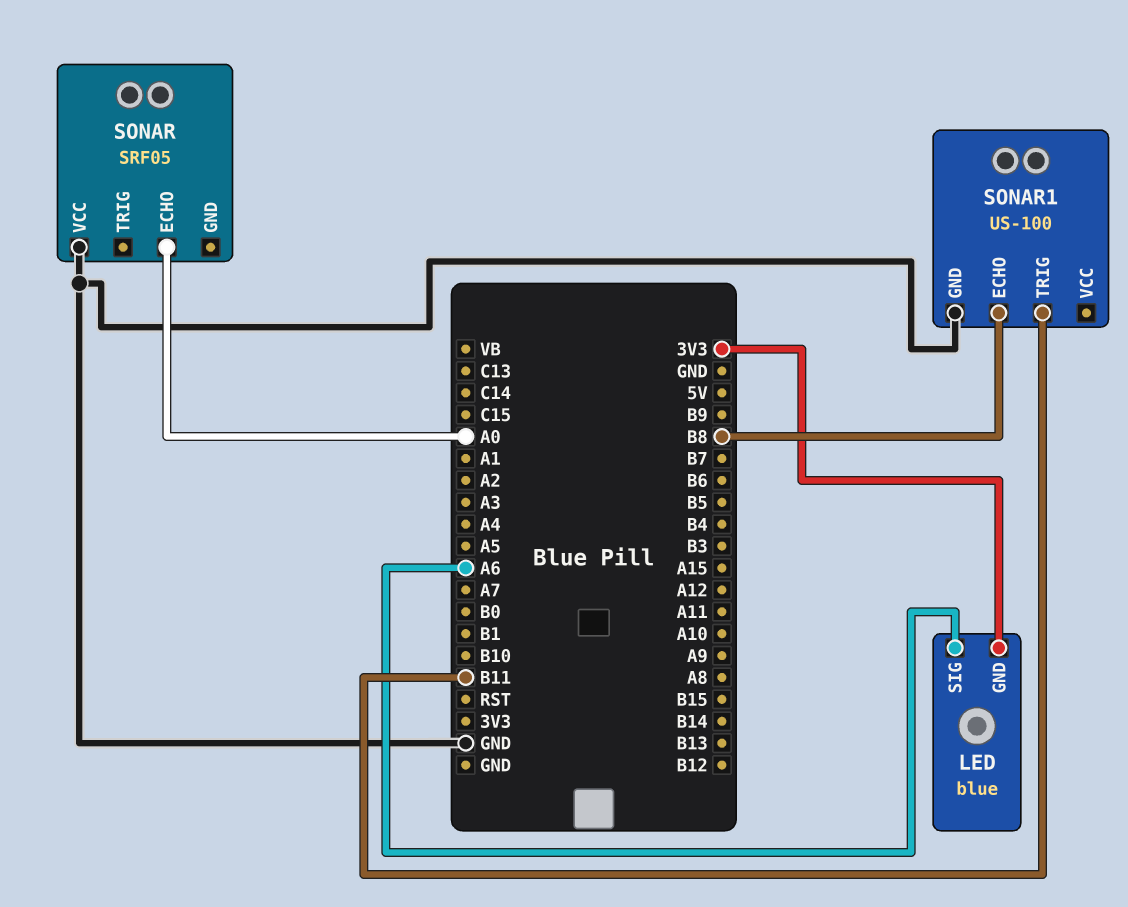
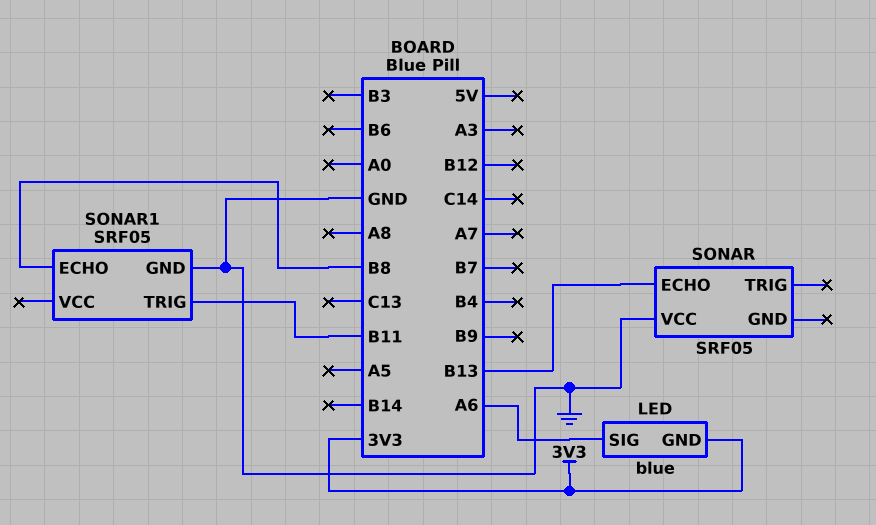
SONAR pin ECHO: A0 -> B13
SONAR1: US-100 -> SRF05

